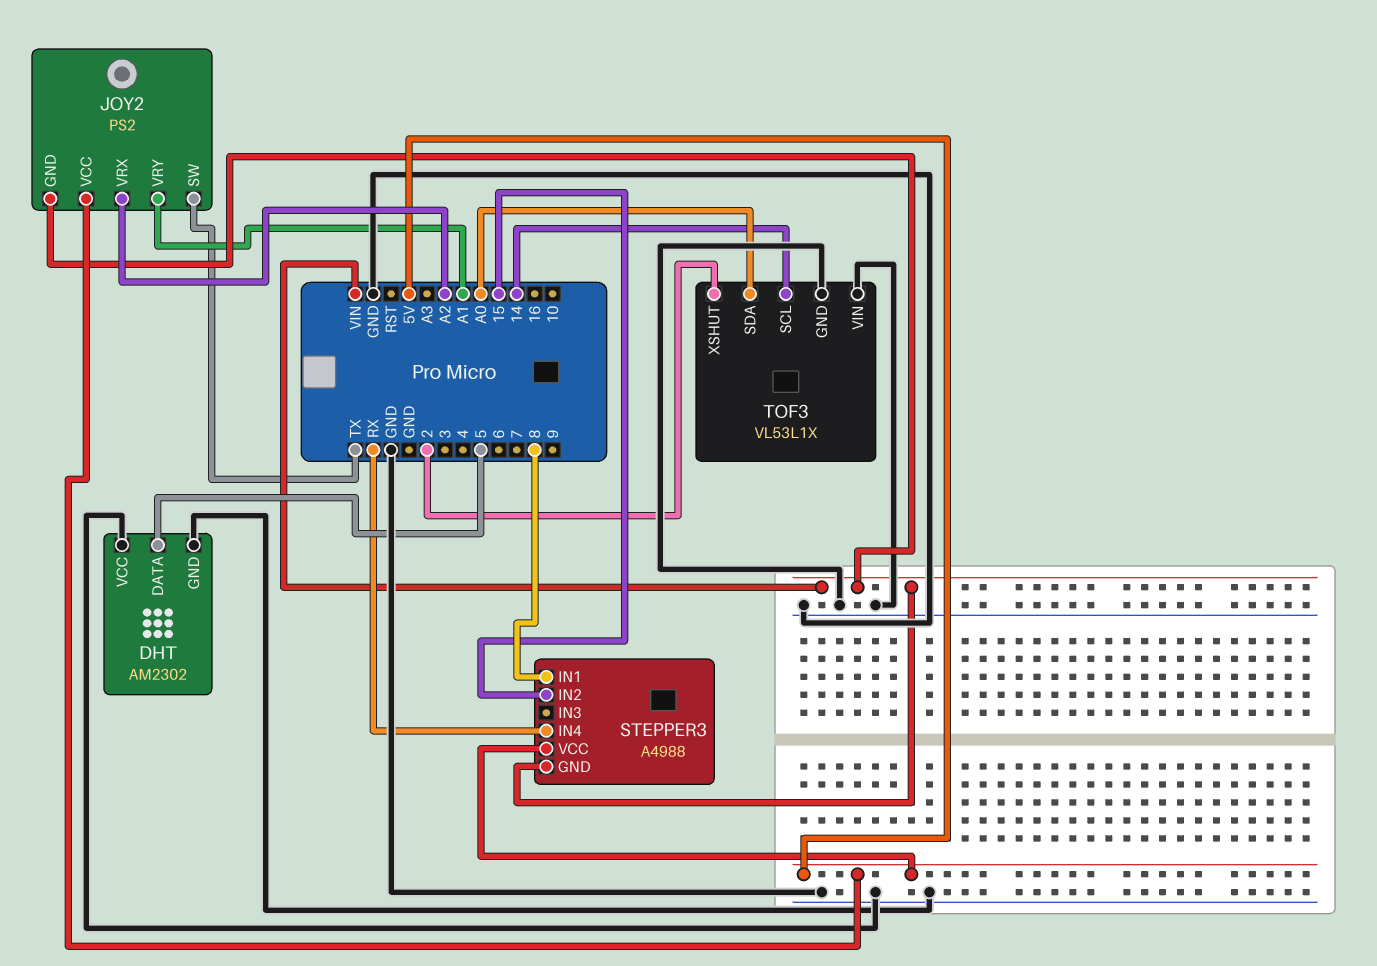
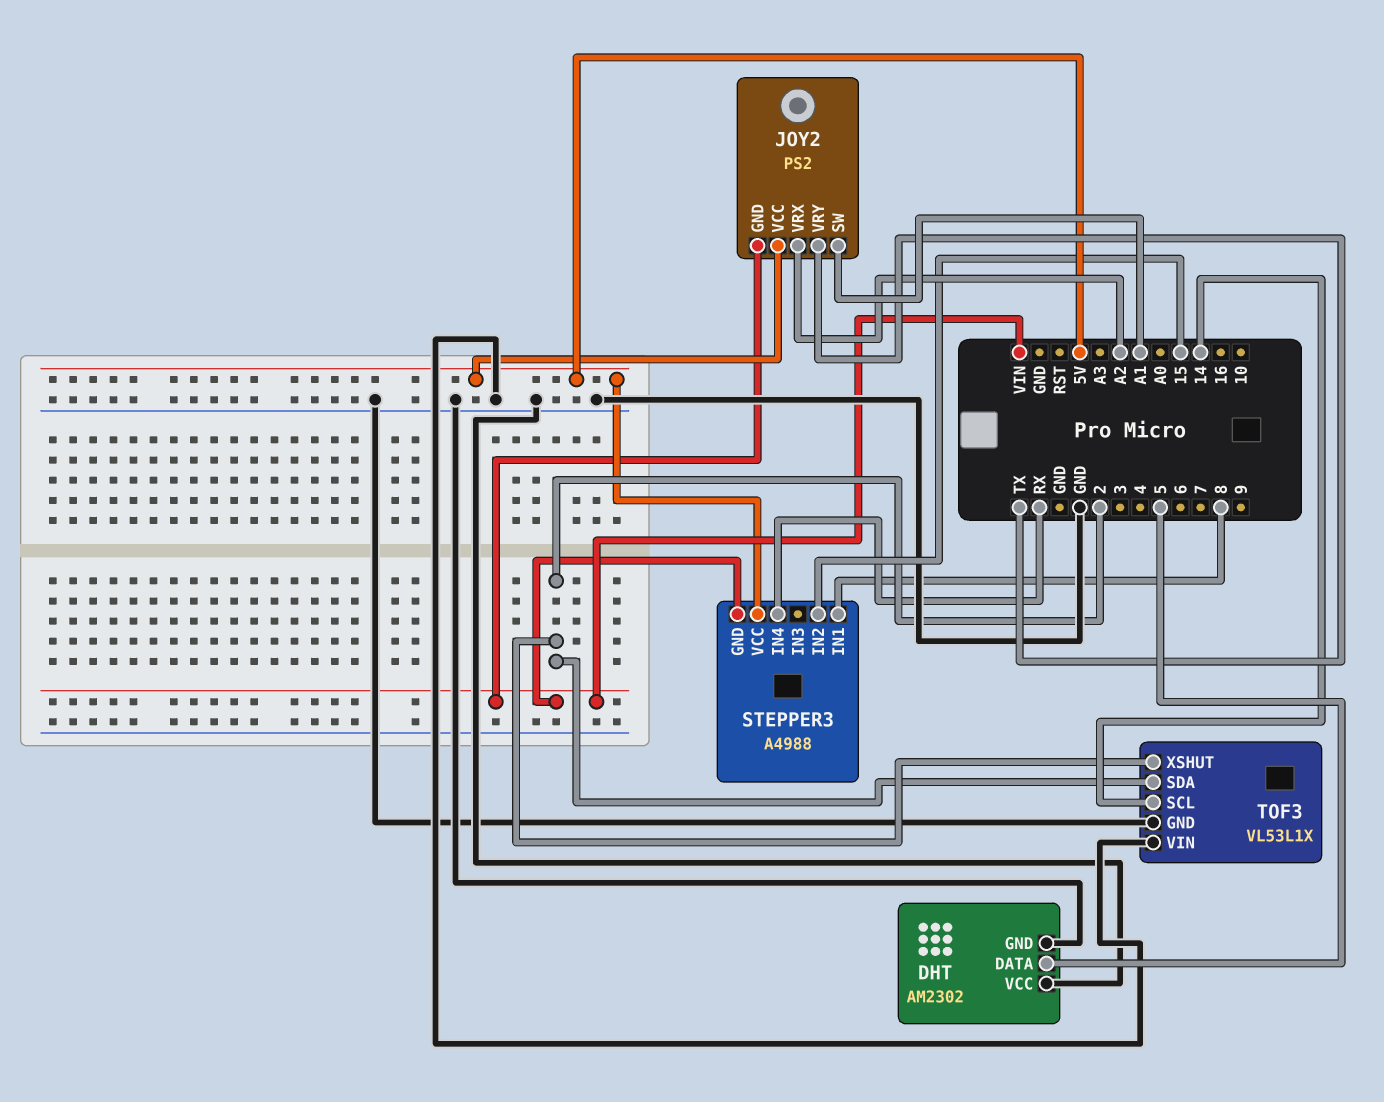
JOY2 pin SW: TX -> A1
JOY2 pin VRY: A1 -> TX
TOF3 pin SDA: A0 -> 2

